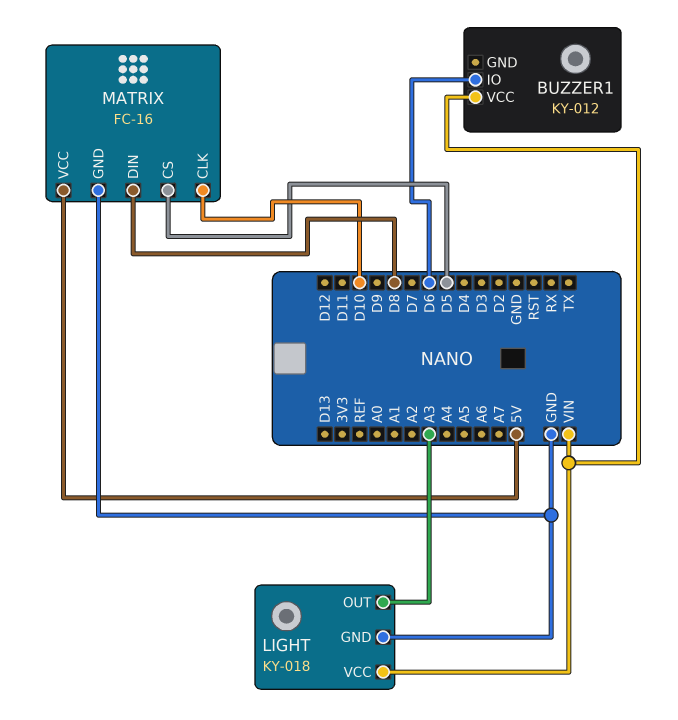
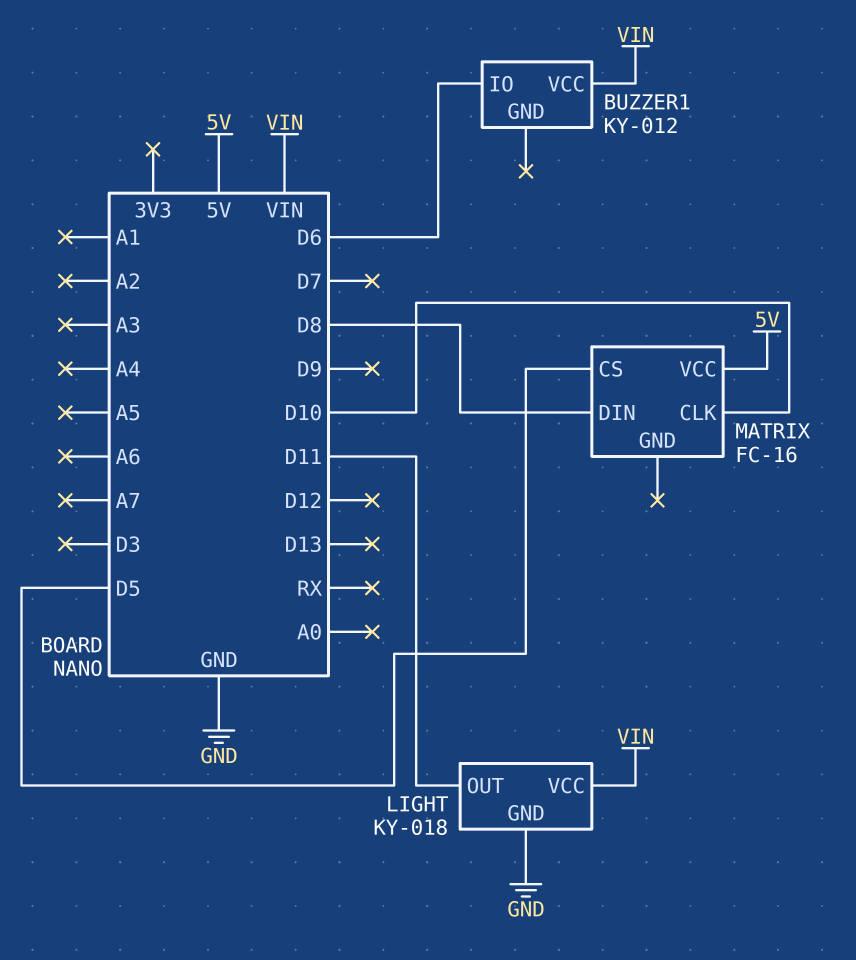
LIGHT pin OUT: A3 -> D11
MATRIX pin GND: GND -> none

